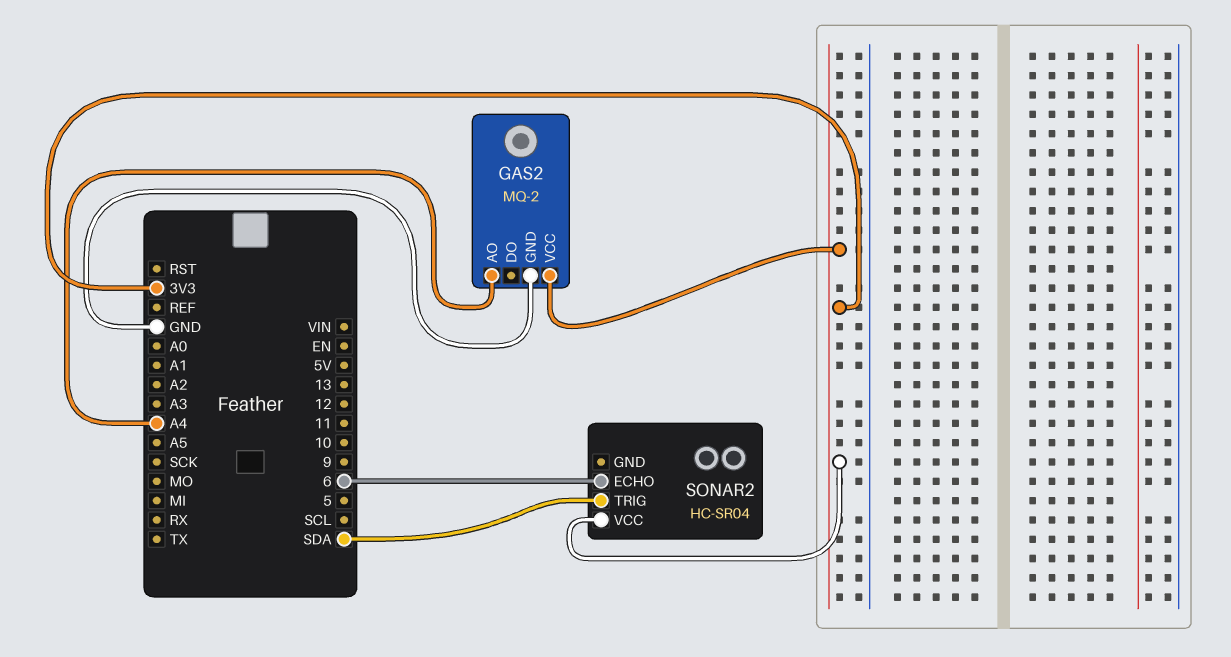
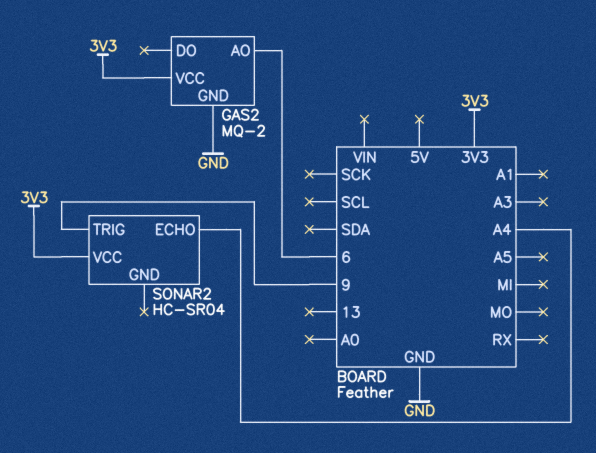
GAS2 pin AO: A4 -> 6
SONAR2 pin ECHO: 6 -> A4
SONAR2 pin TRIG: SDA -> 9

